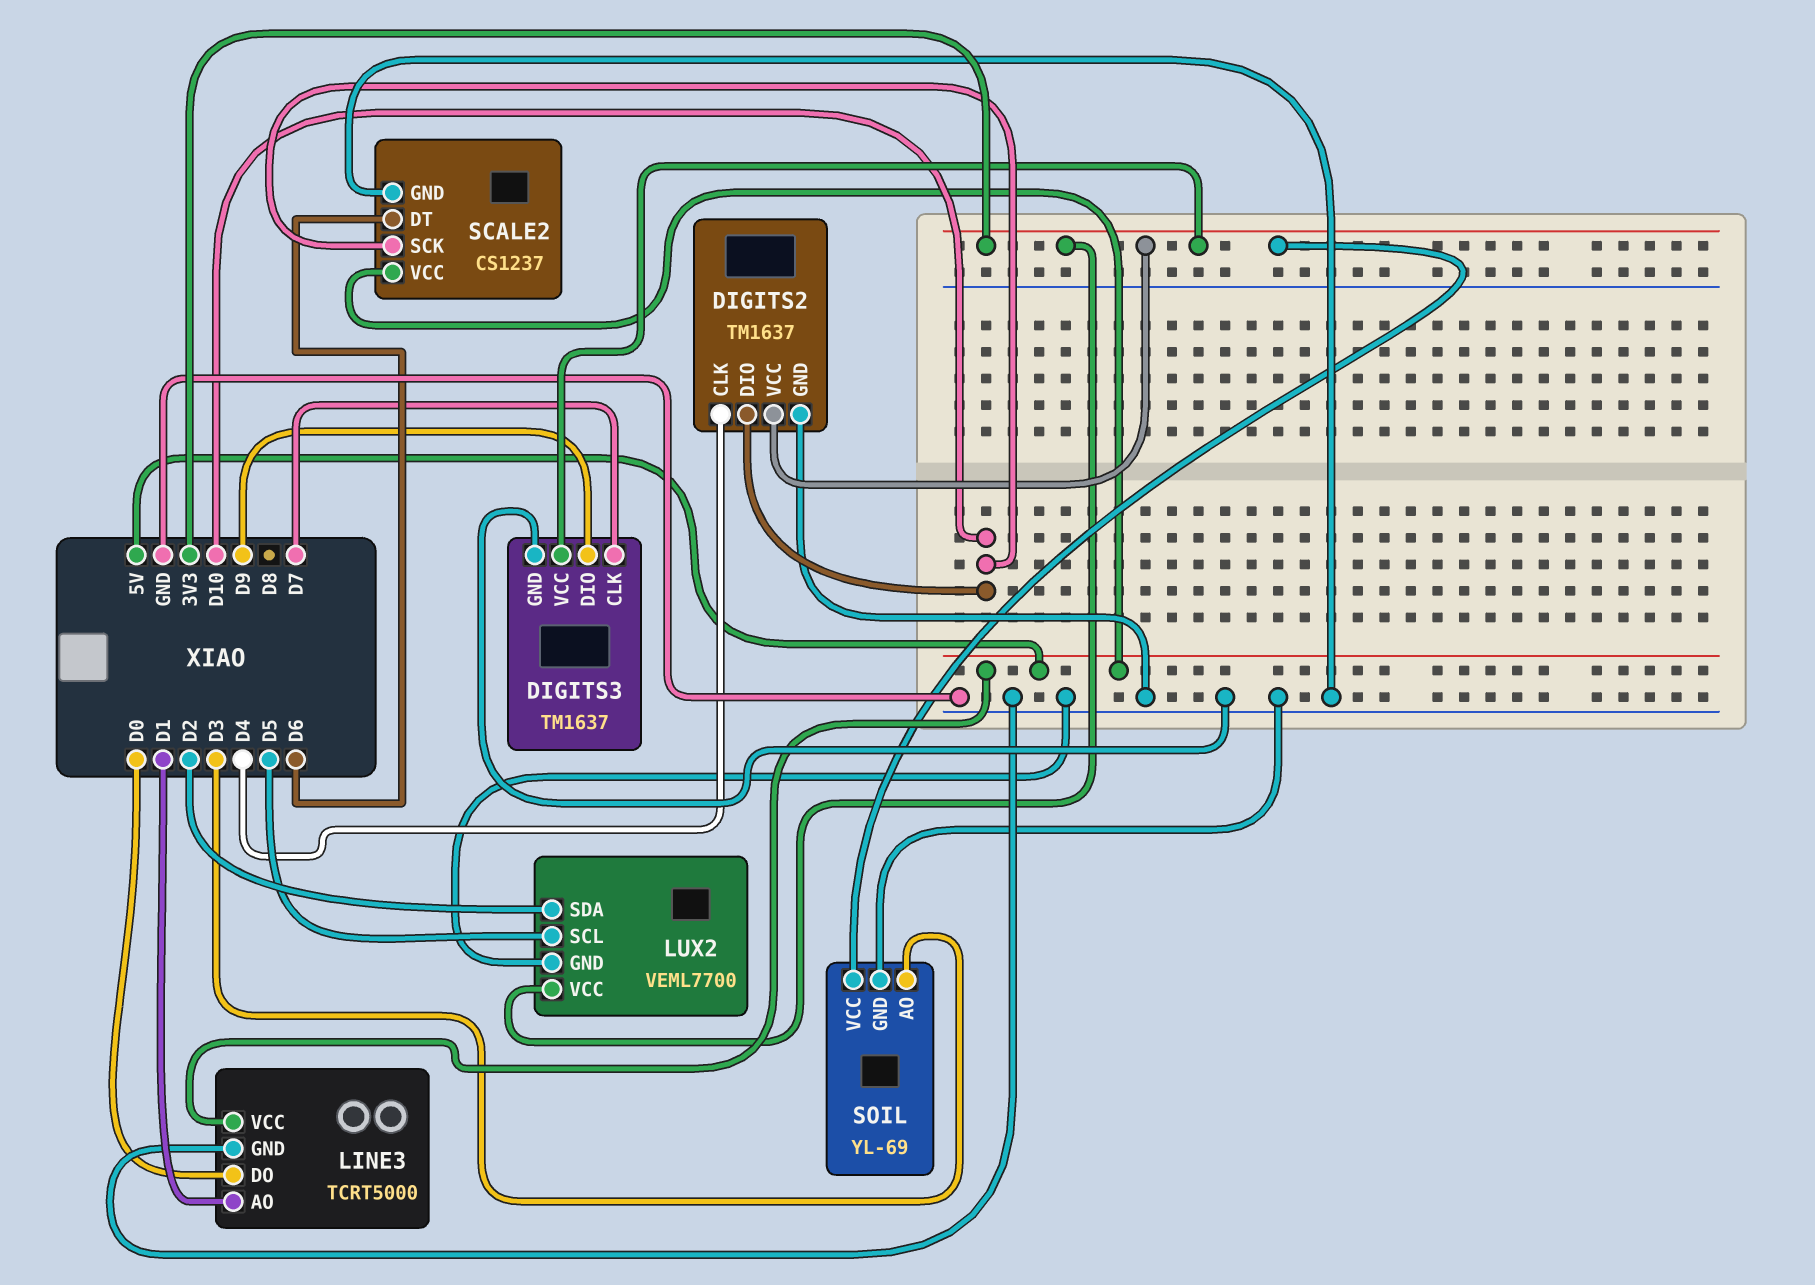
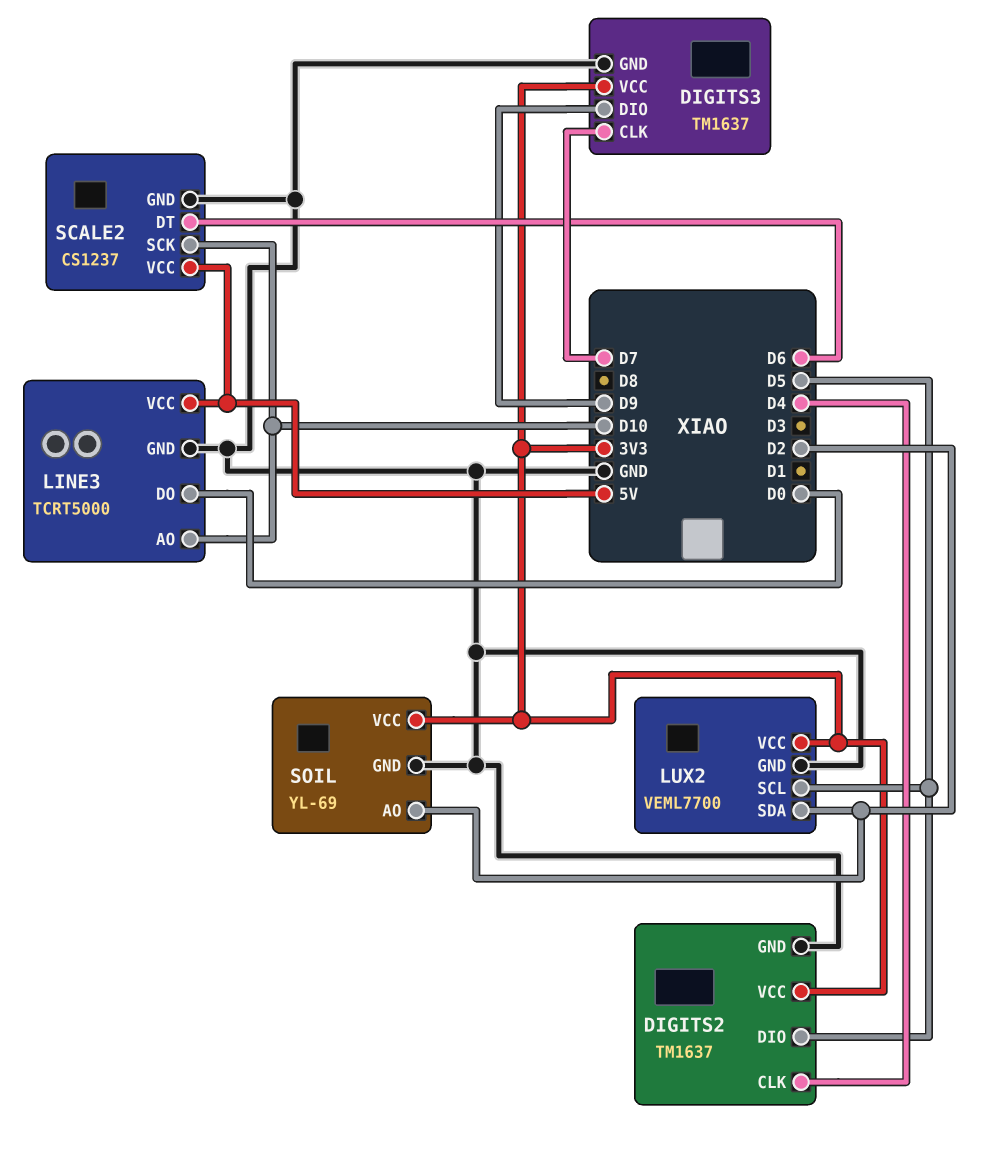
DIGITS2 pin DIO: D10 -> D5
LINE3 pin AO: D1 -> D10
SOIL pin AO: D3 -> D2

